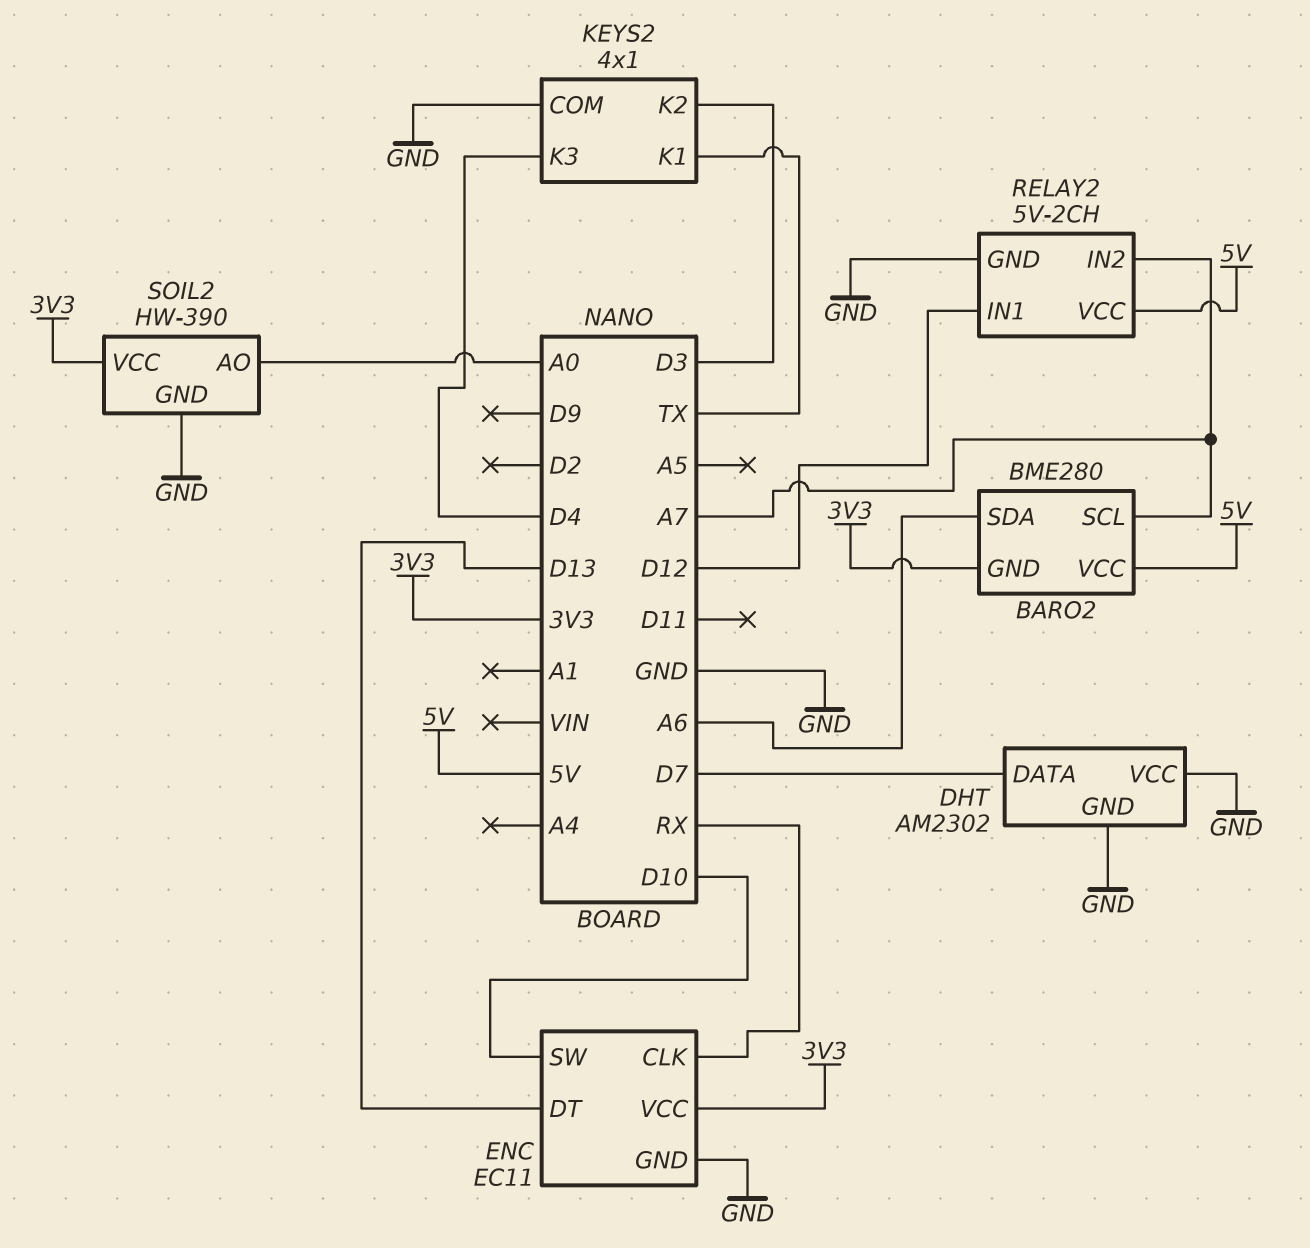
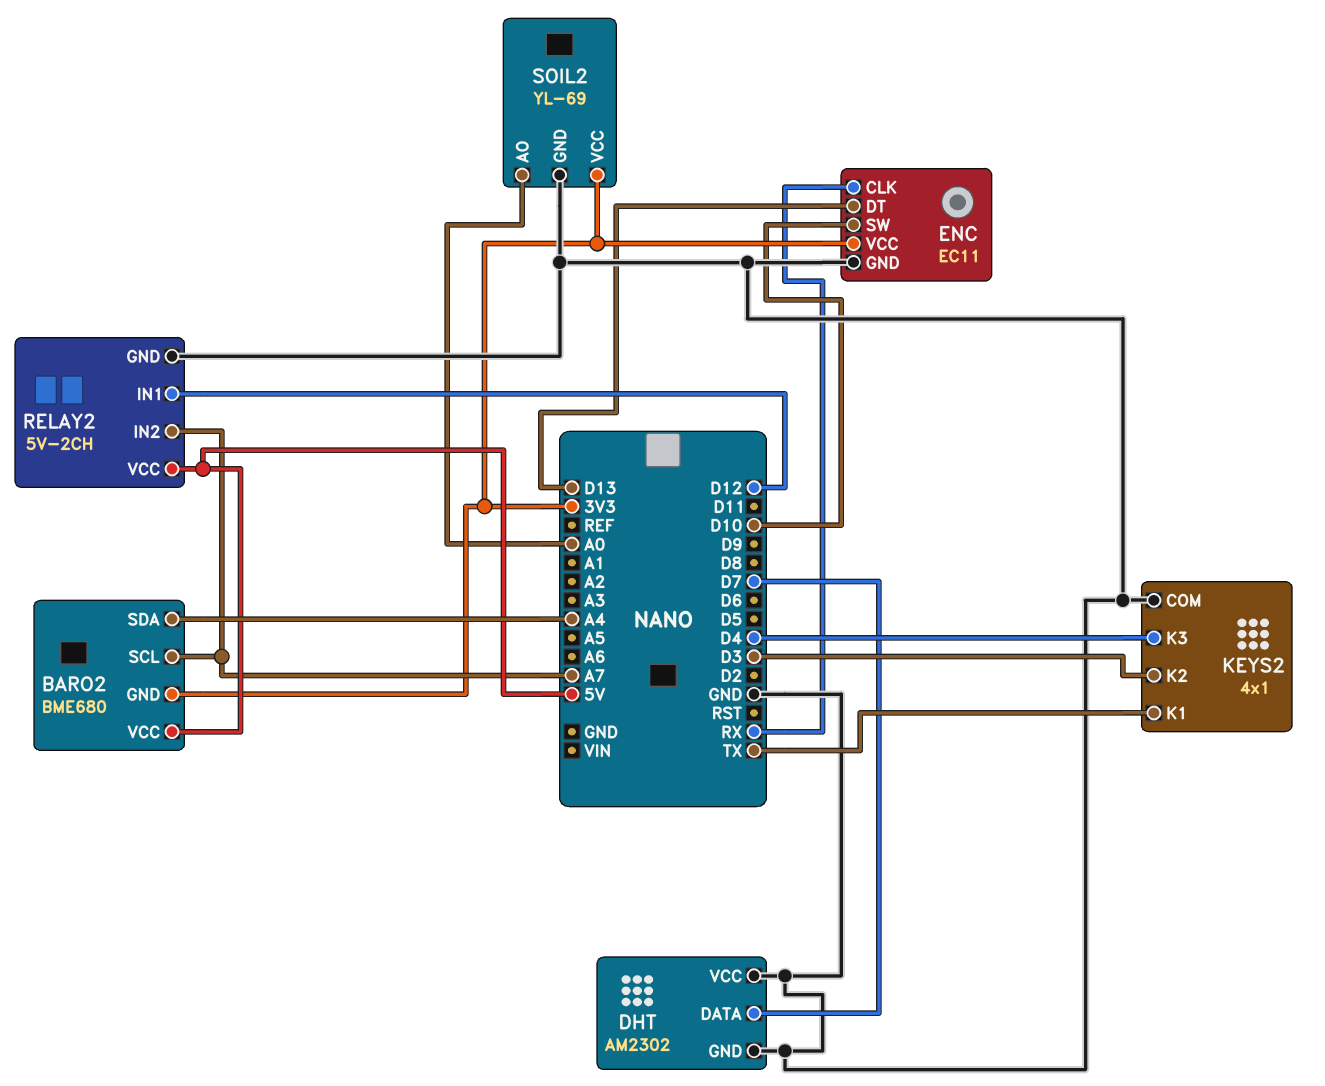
BARO2: BME280 -> BME680
BARO2 pin SDA: A6 -> A4
SOIL2: HW-390 -> YL-69

